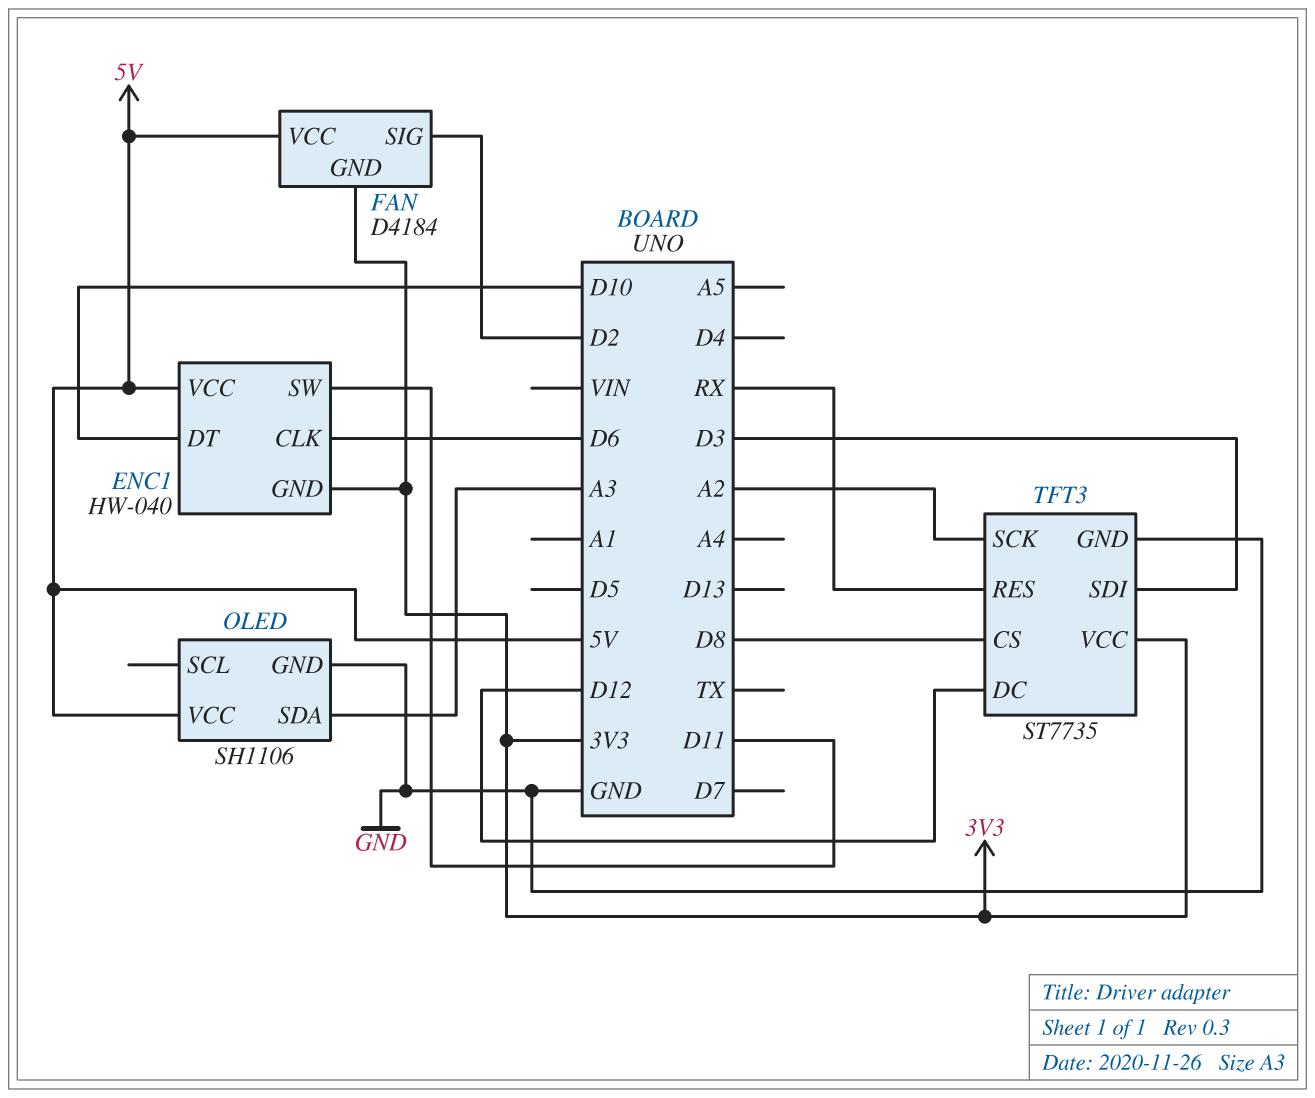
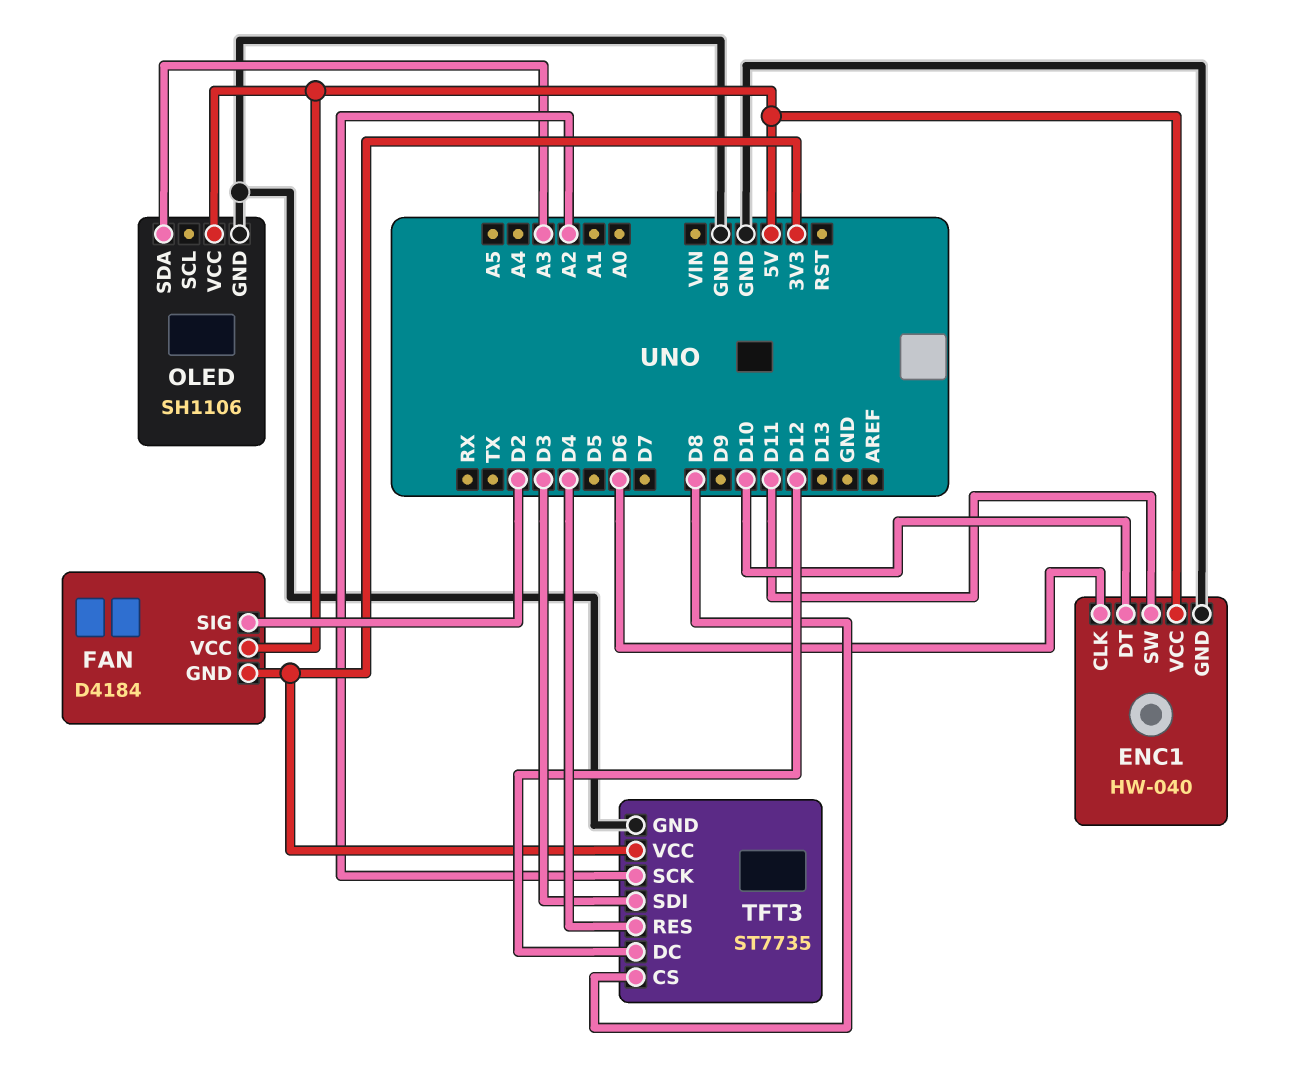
ENC1 pin GND: 3V3 -> GND
TFT3 pin RES: RX -> D4

